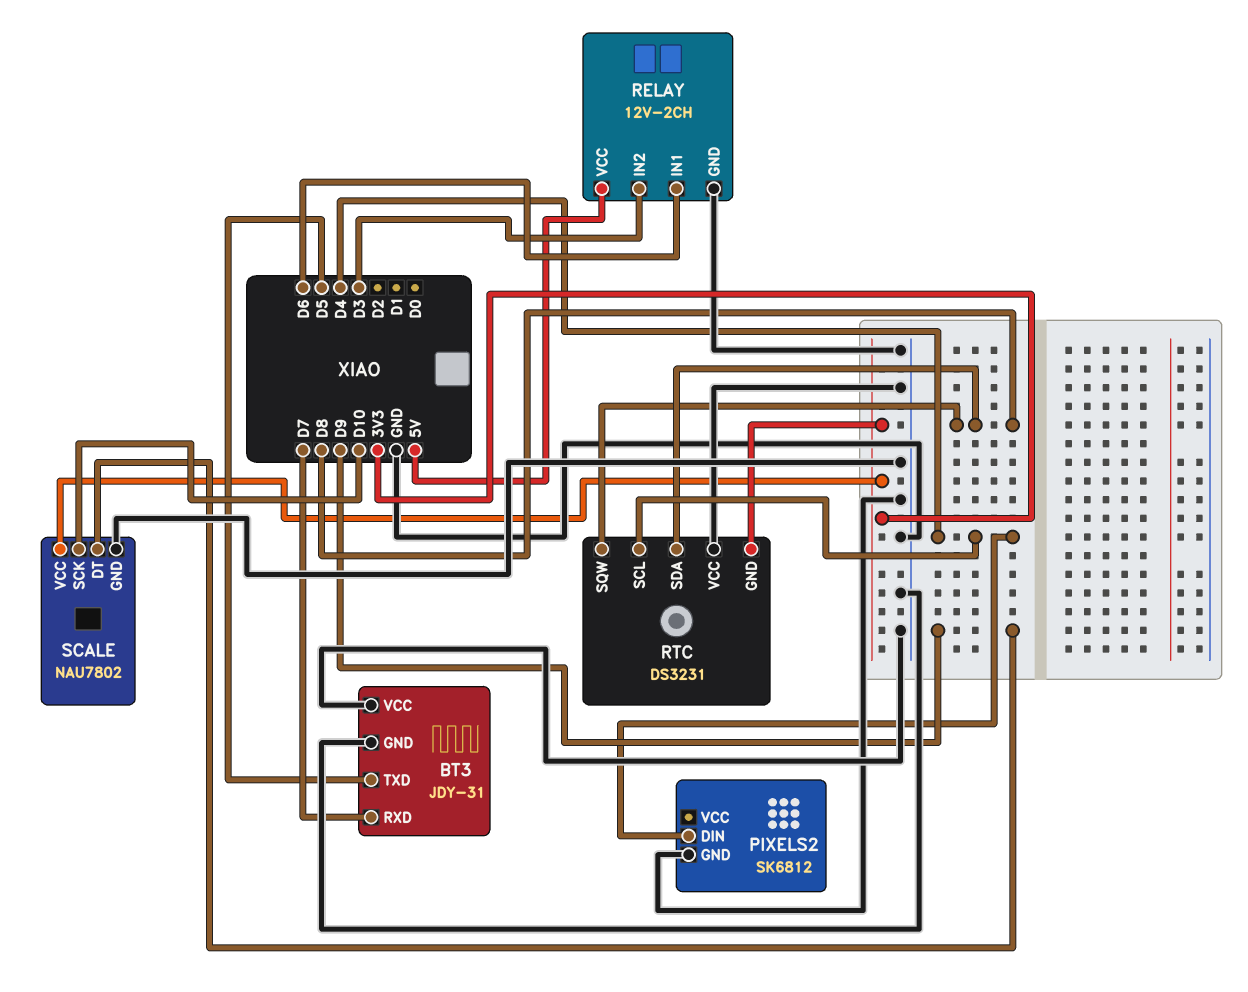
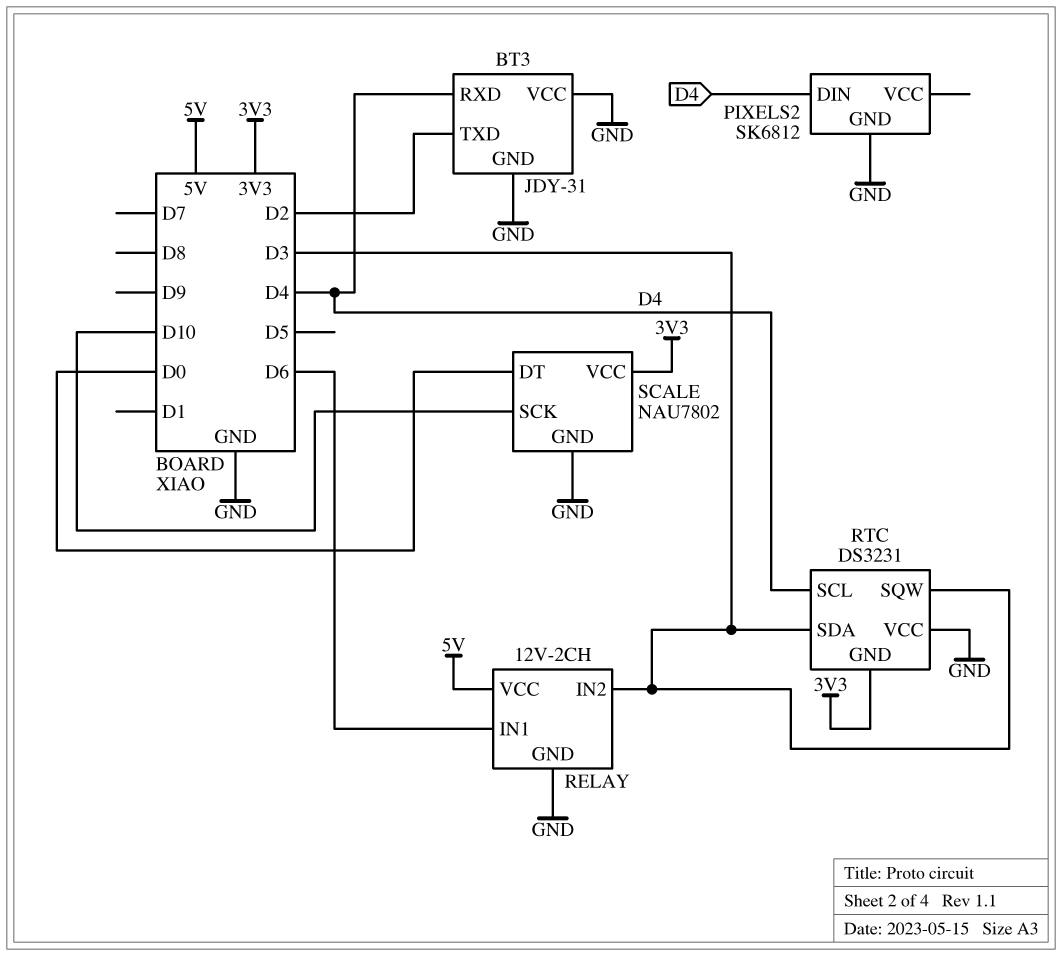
BT3 pin RXD: D7 -> D4
BT3 pin TXD: D5 -> D2
RTC pin SDA: D8 -> D3
RTC pin SQW: D8 -> D3
SCALE pin DT: D9 -> D0

